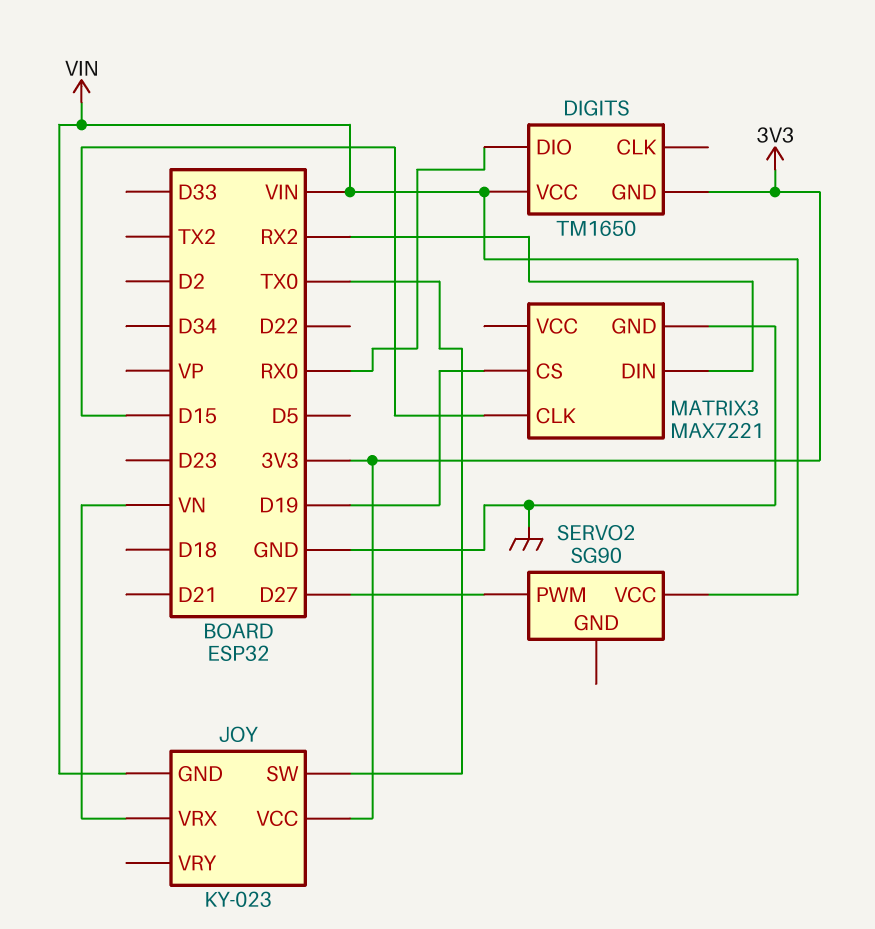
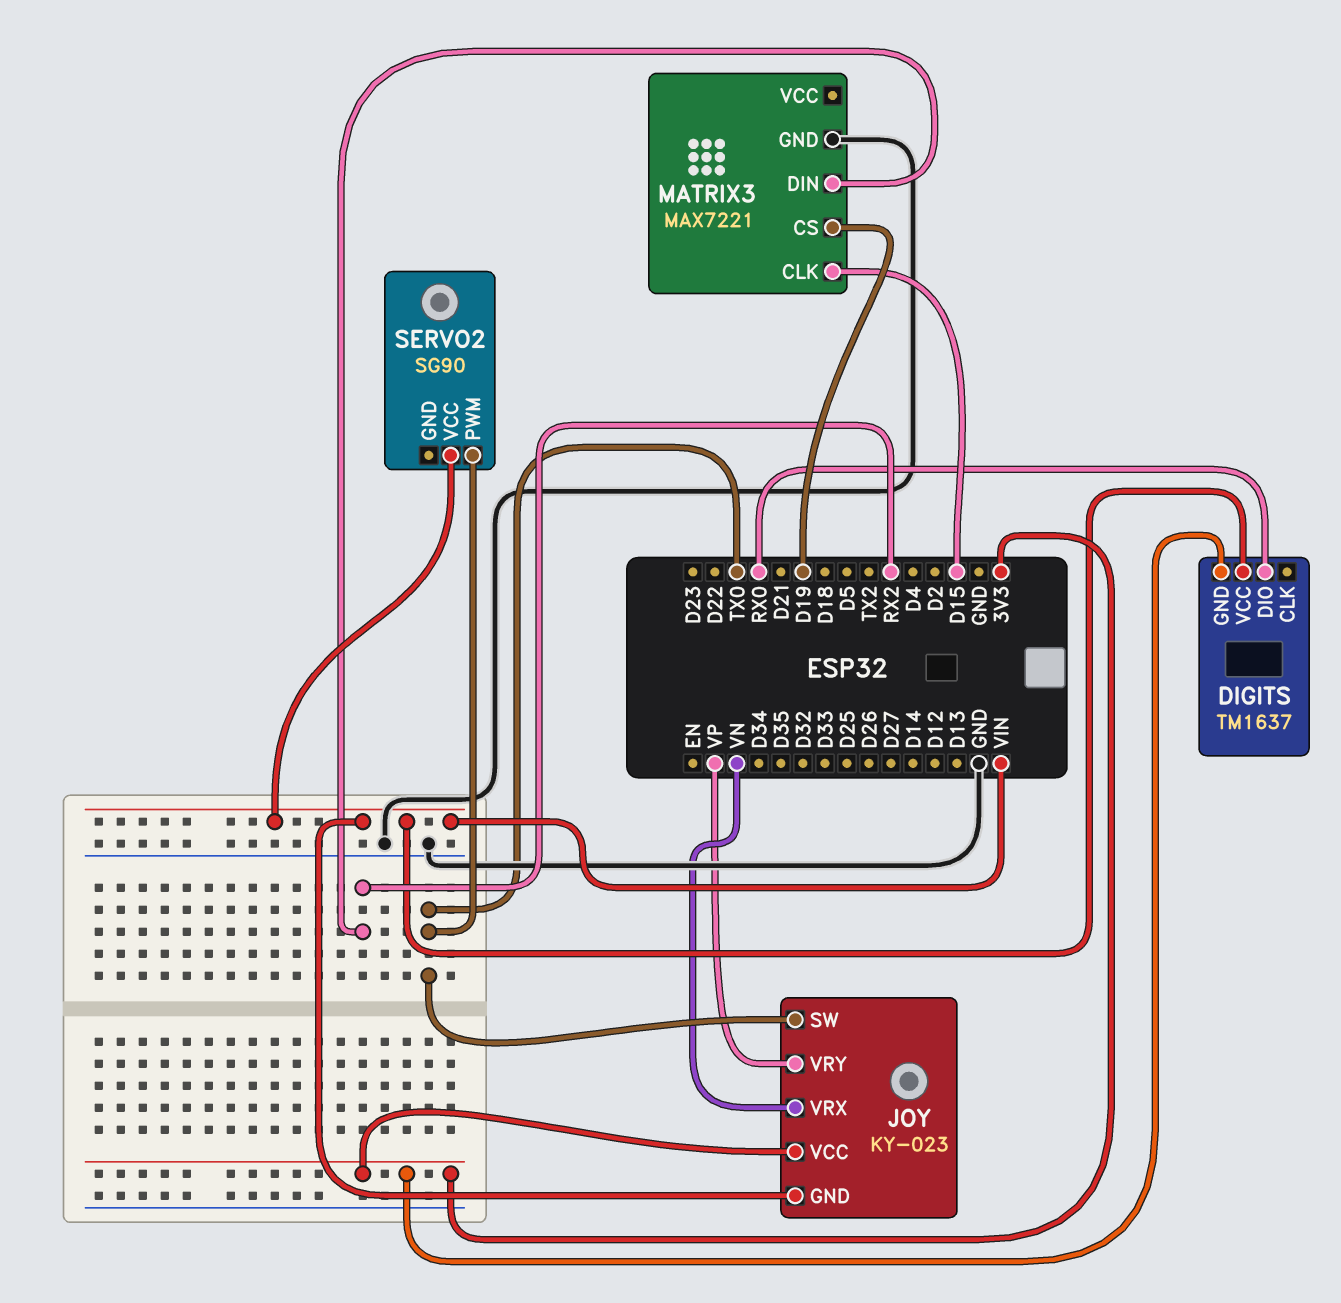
DIGITS: TM1650 -> TM1637
JOY pin VRY: none -> VP
SERVO2 pin PWM: D27 -> TX0

